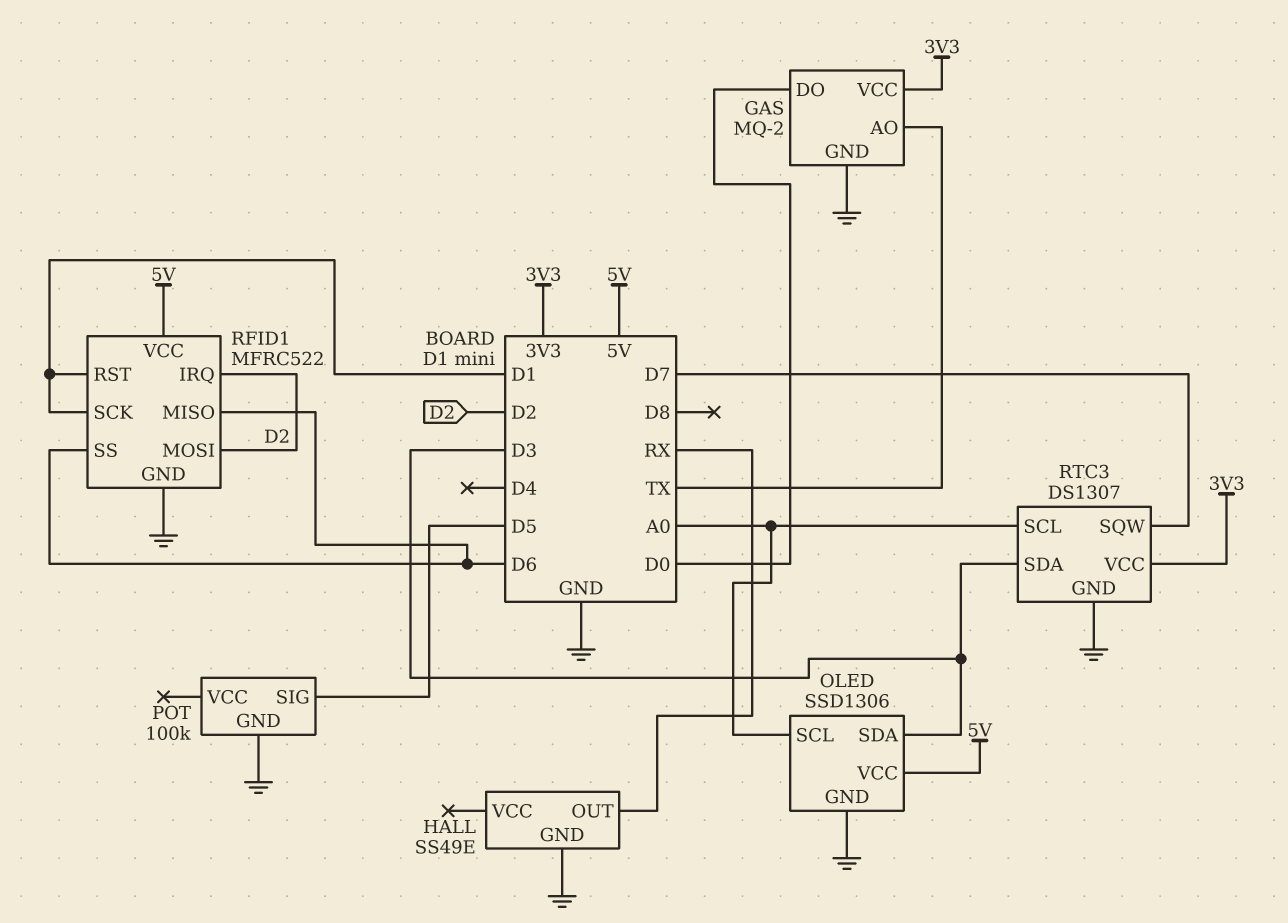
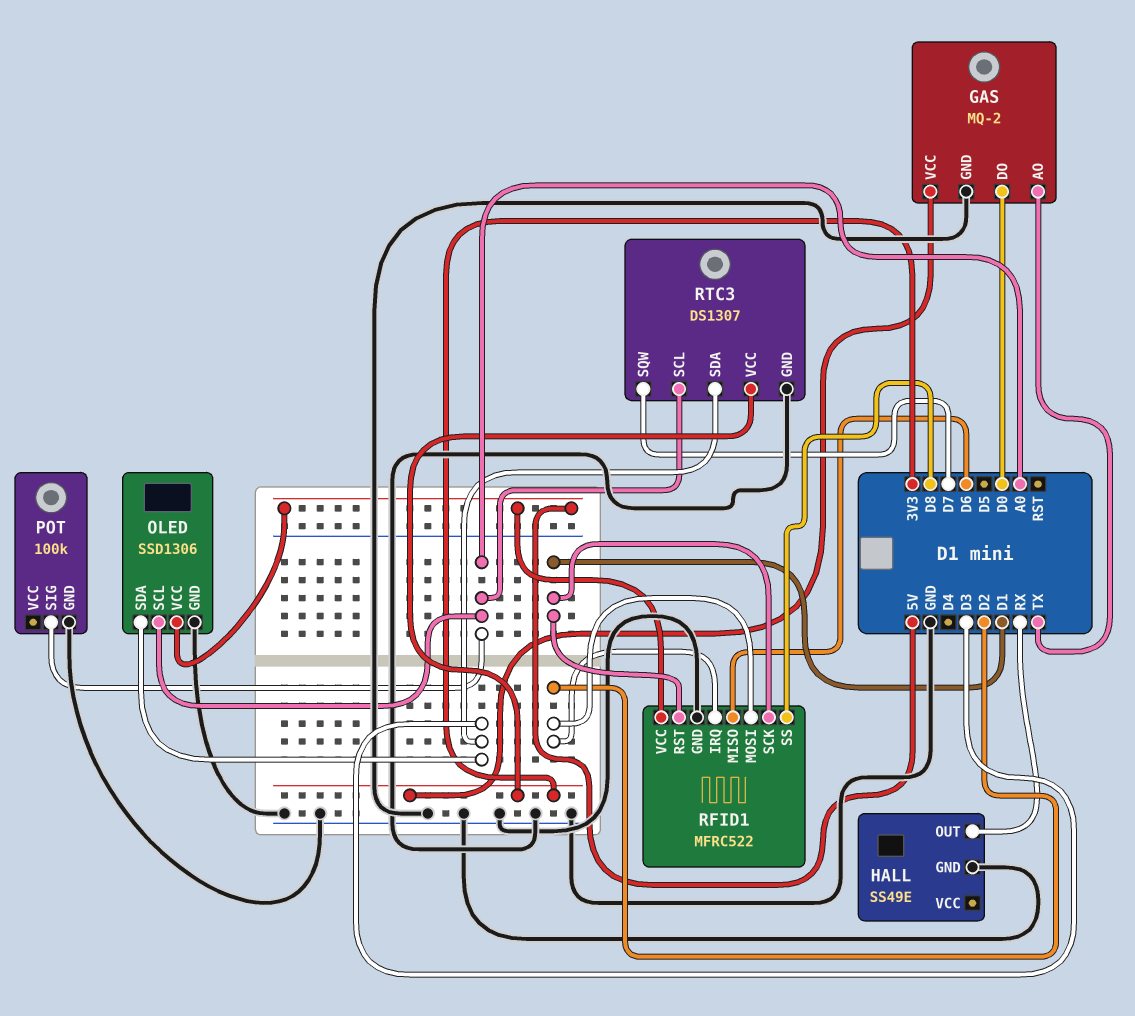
POT pin SIG: D5 -> A0
RFID1 pin SS: D6 -> D8

